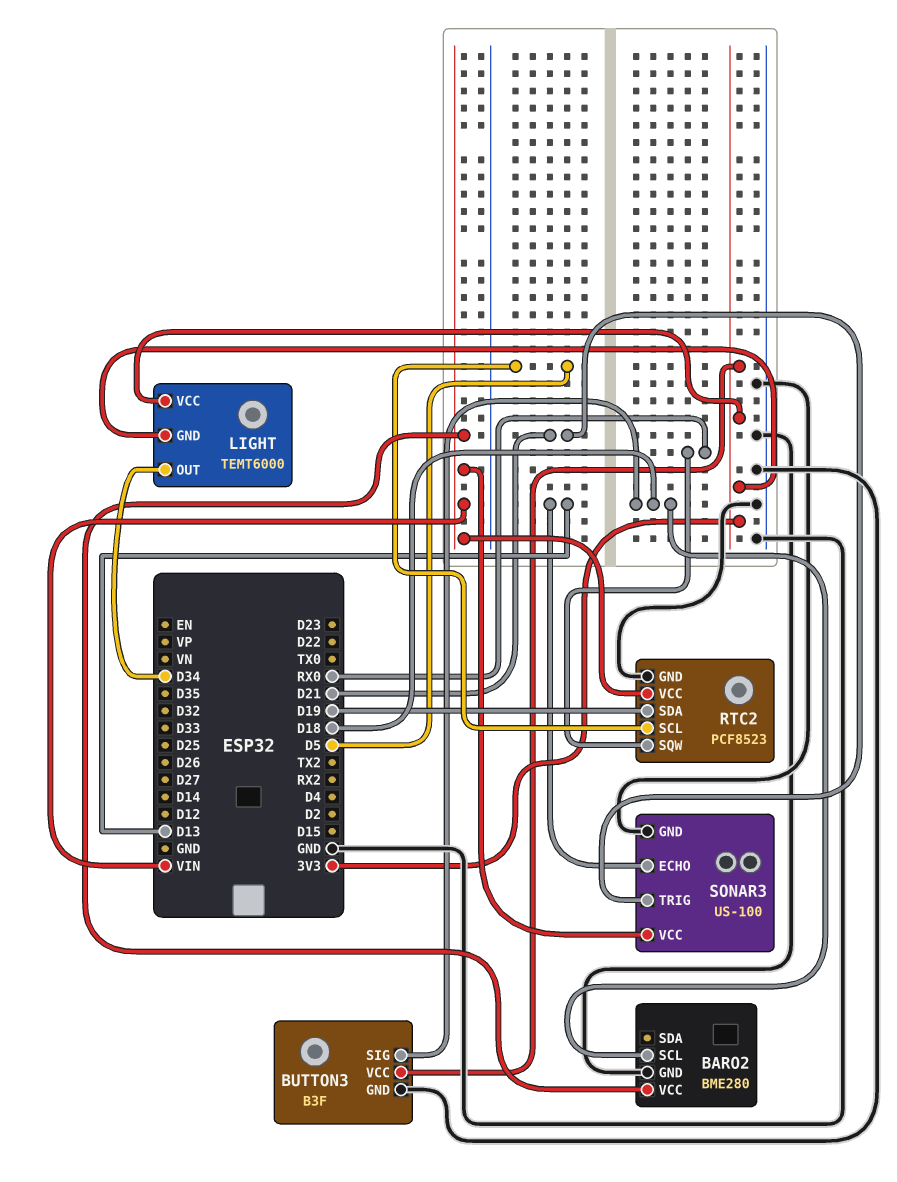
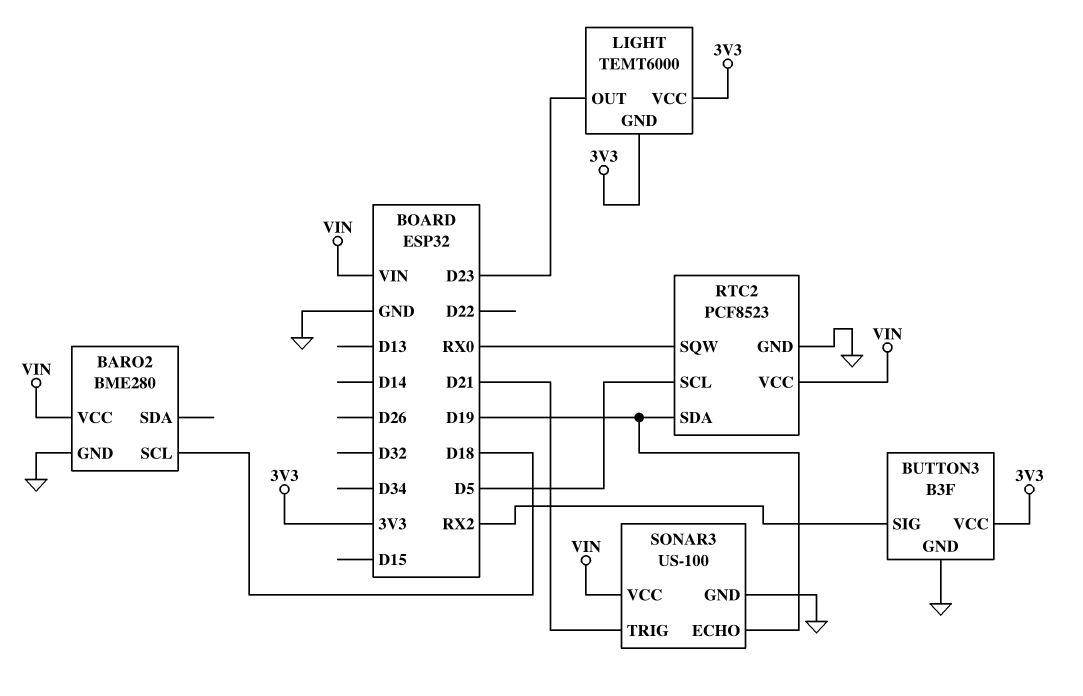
BUTTON3 pin SIG: D18 -> RX2
LIGHT pin OUT: D34 -> D23
SONAR3 pin ECHO: D13 -> D19

